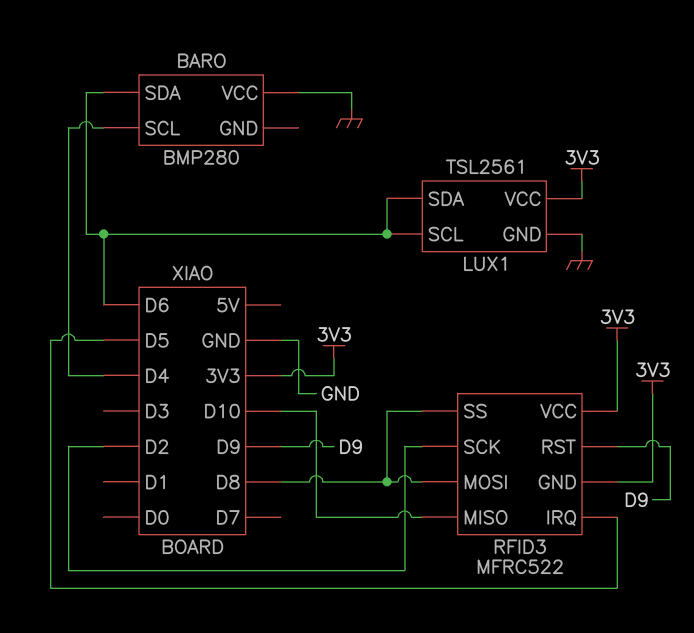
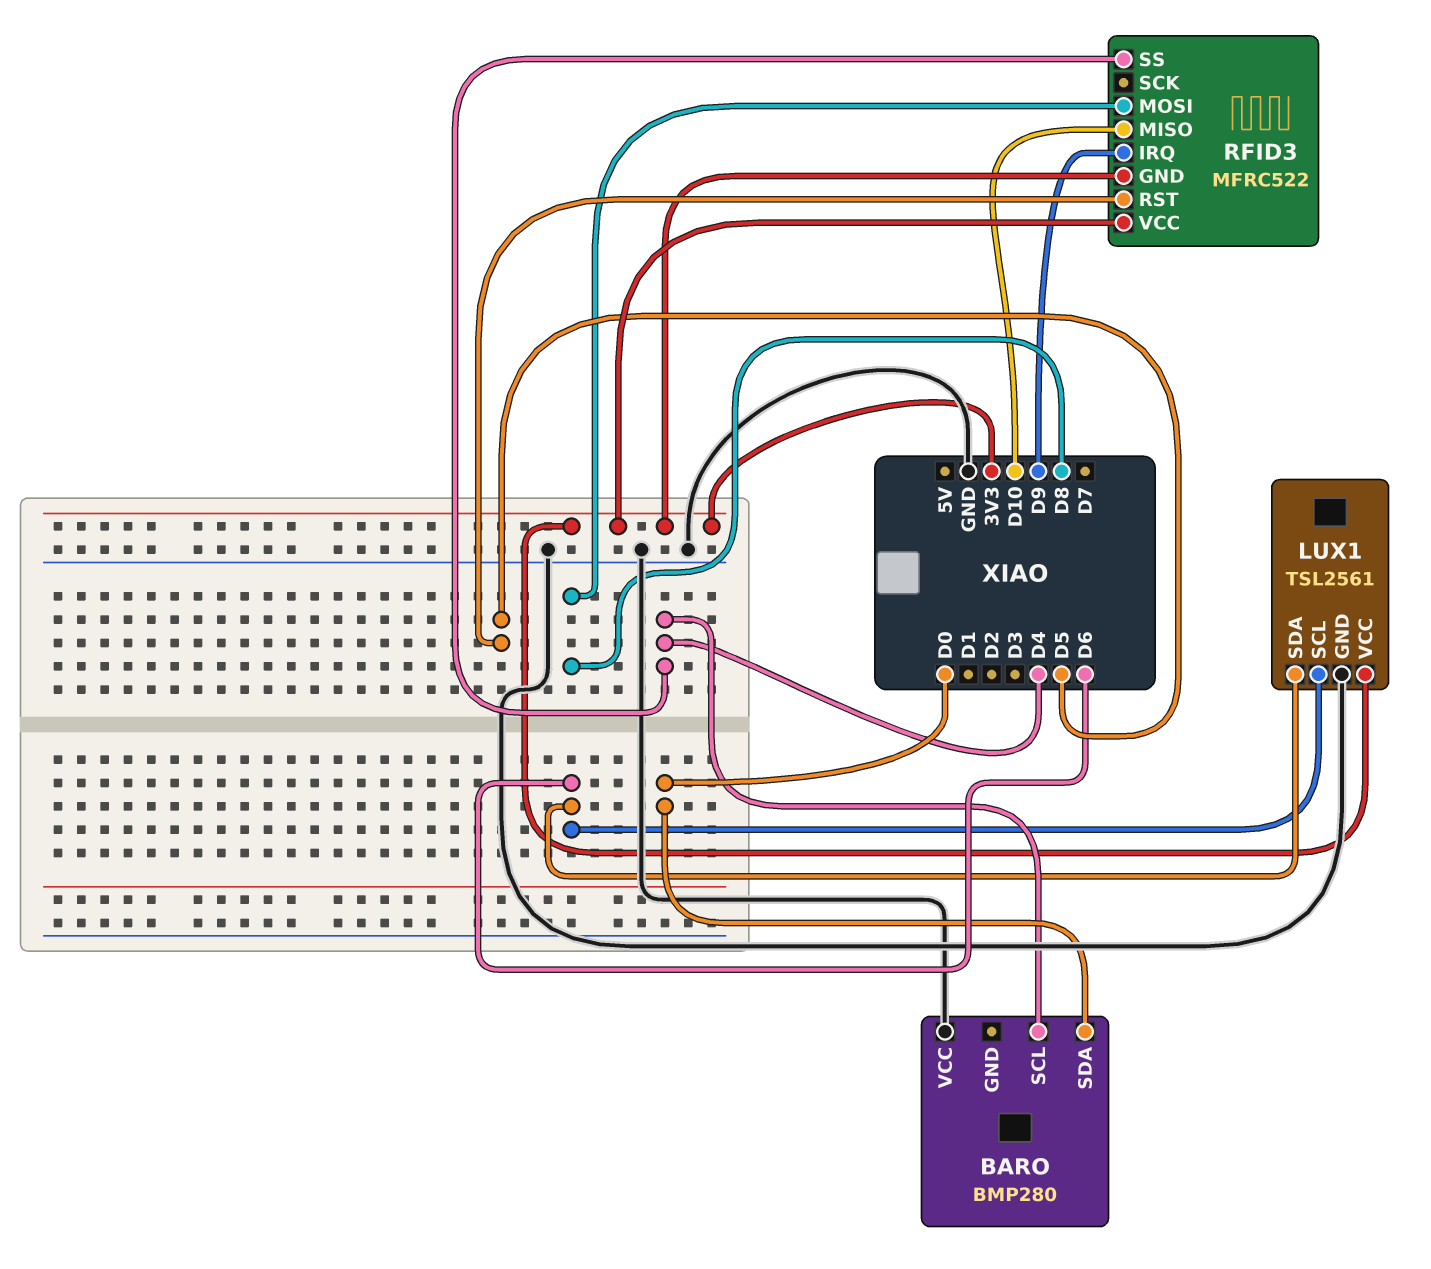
BARO pin SDA: D6 -> D0
RFID3 pin IRQ: D5 -> D9
RFID3 pin RST: D9 -> D5
RFID3 pin SCK: D2 -> none
RFID3 pin SS: D8 -> D4

